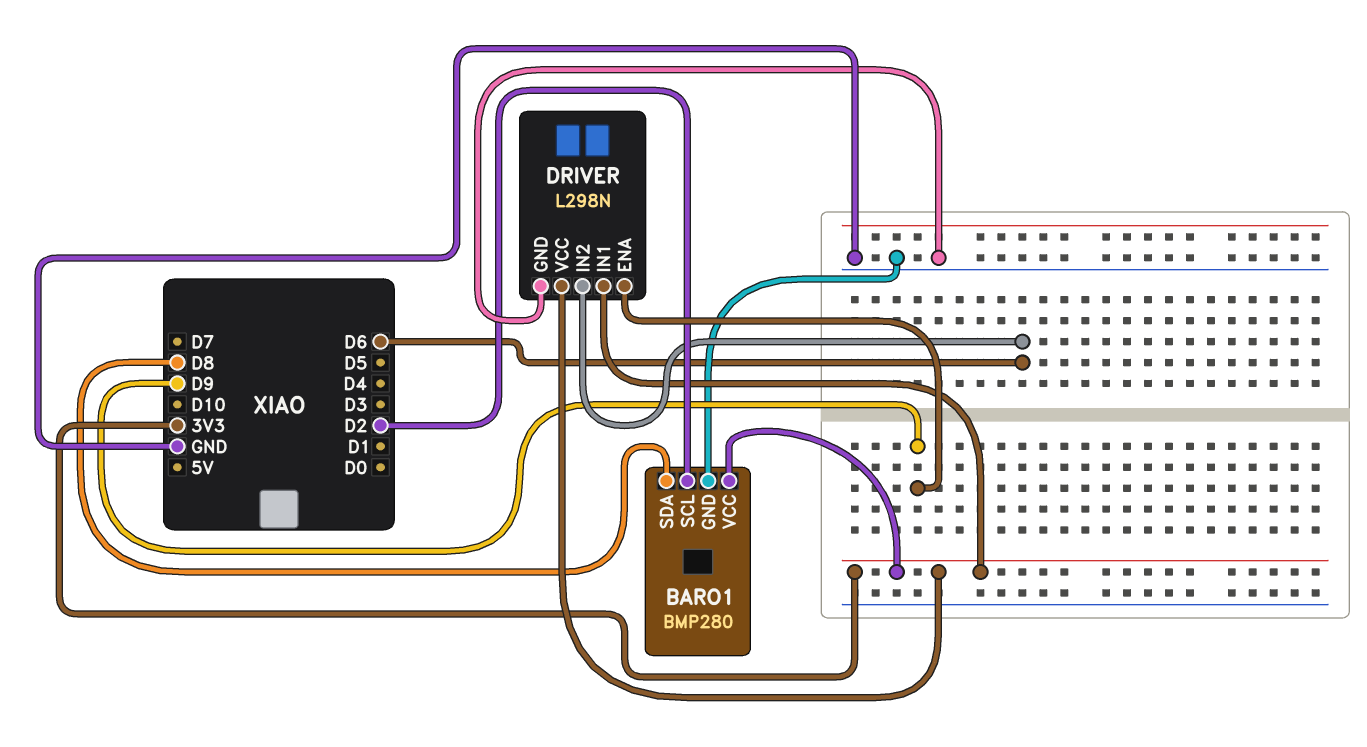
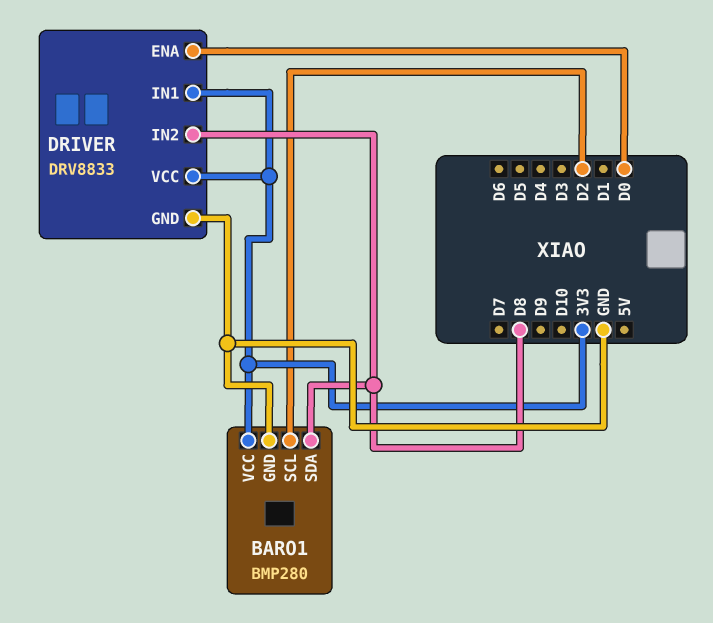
DRIVER: L298N -> DRV8833
DRIVER pin ENA: D9 -> D0
DRIVER pin IN2: D6 -> D8

